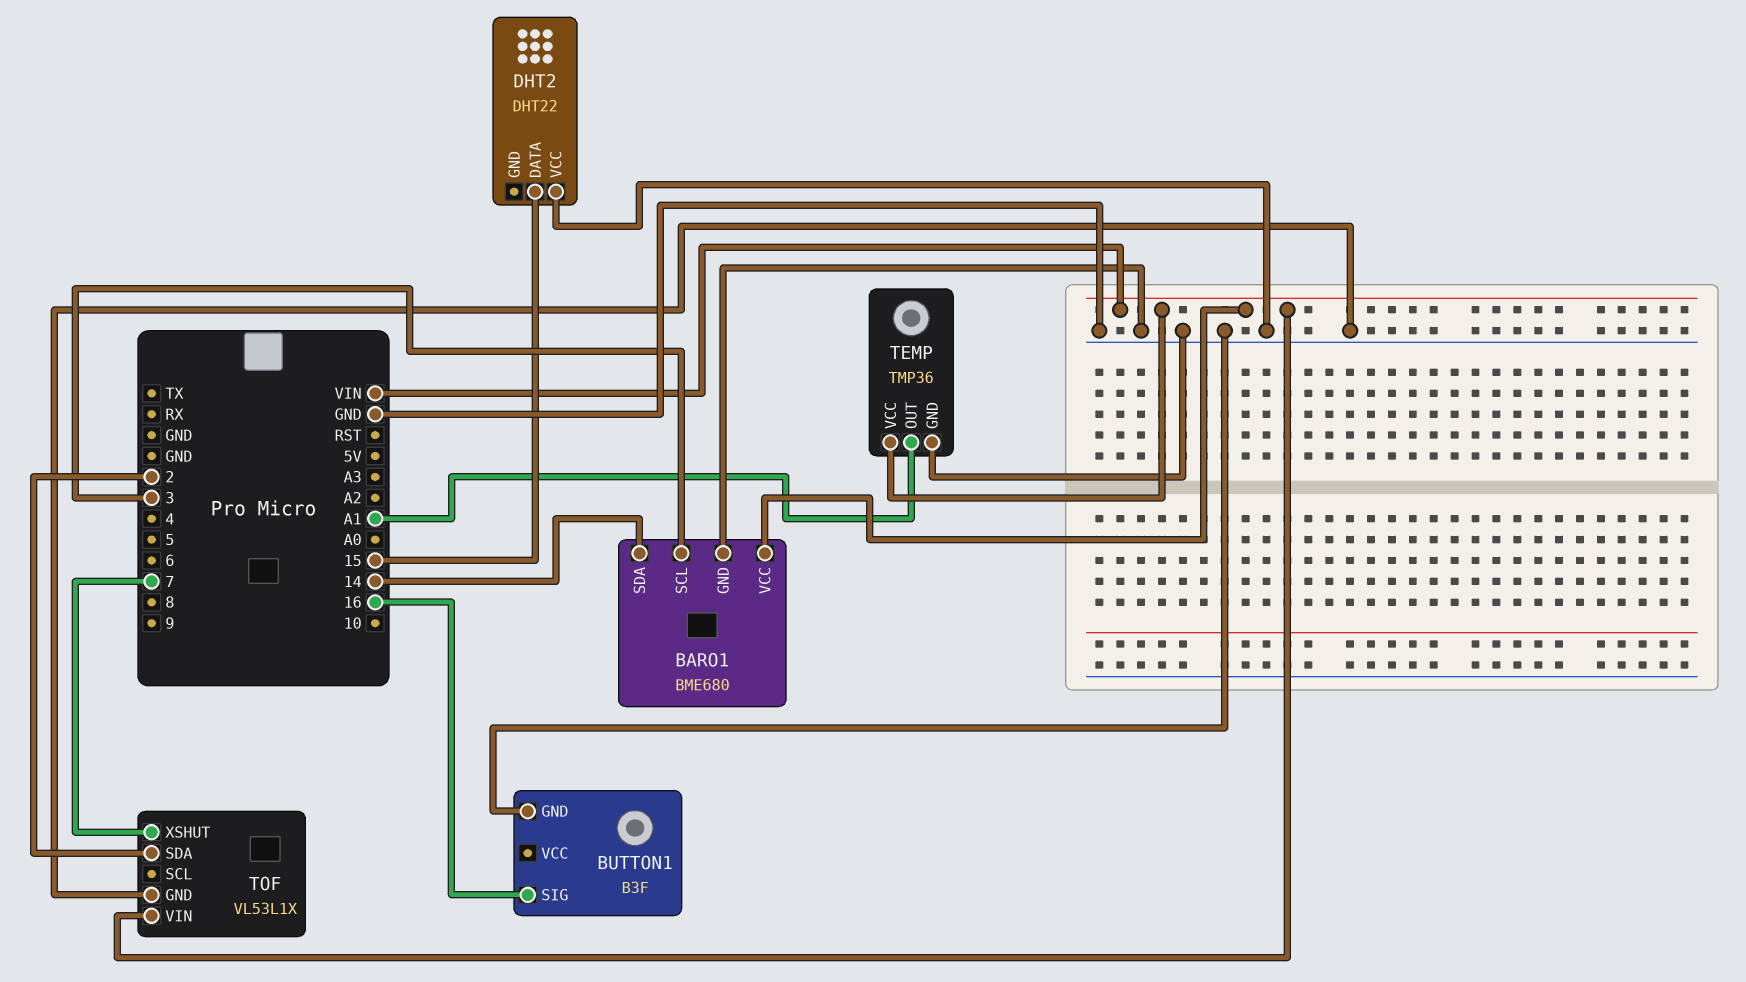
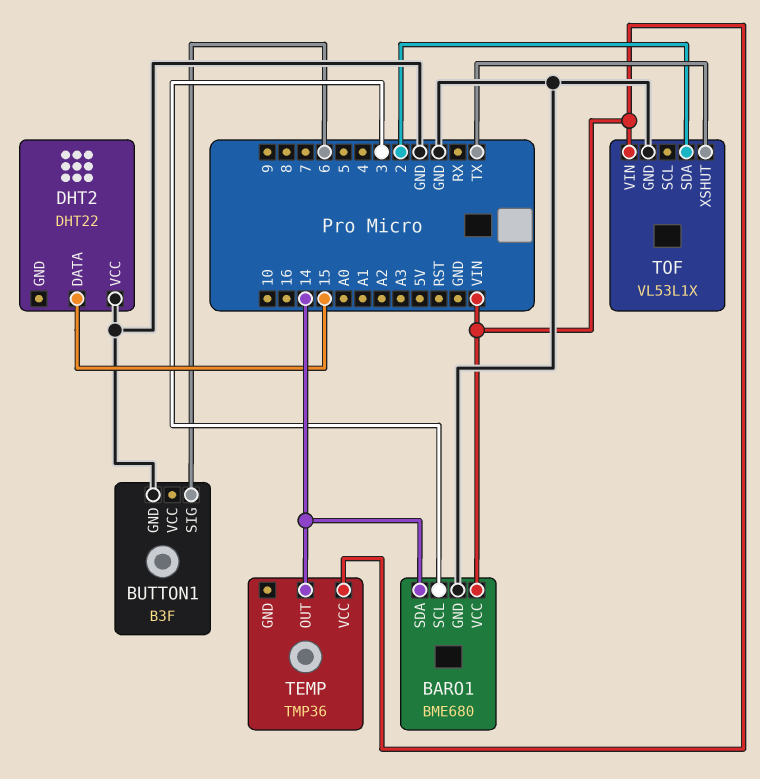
BUTTON1 pin SIG: 16 -> 6
TEMP pin GND: GND -> none
TEMP pin OUT: A1 -> 14
TOF pin XSHUT: 7 -> TX

